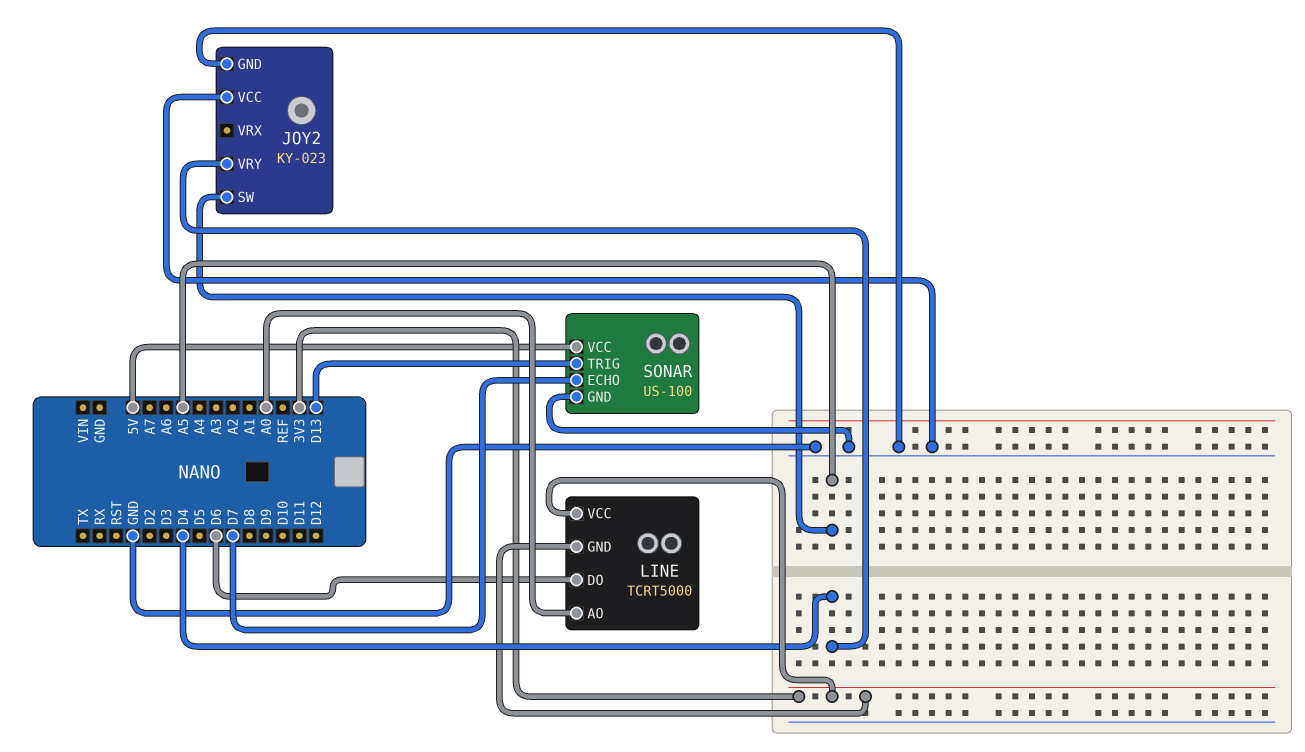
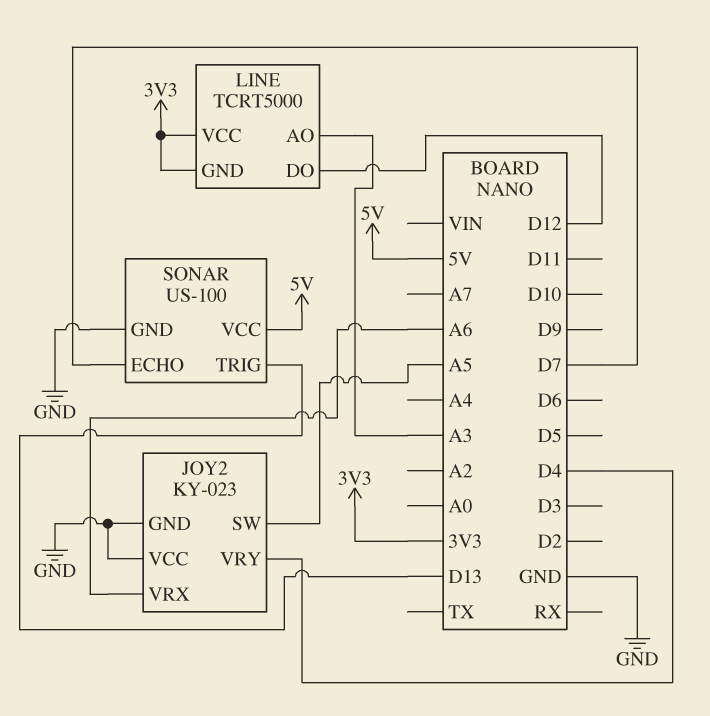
JOY2 pin VRX: none -> A6
LINE pin AO: A0 -> A3
LINE pin DO: D6 -> D12

